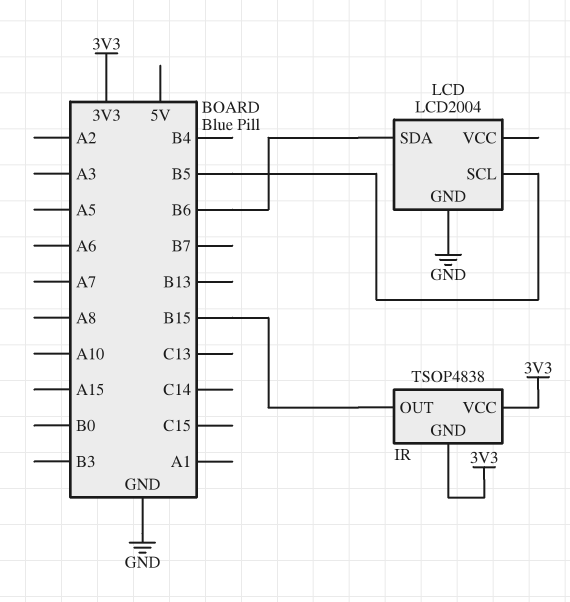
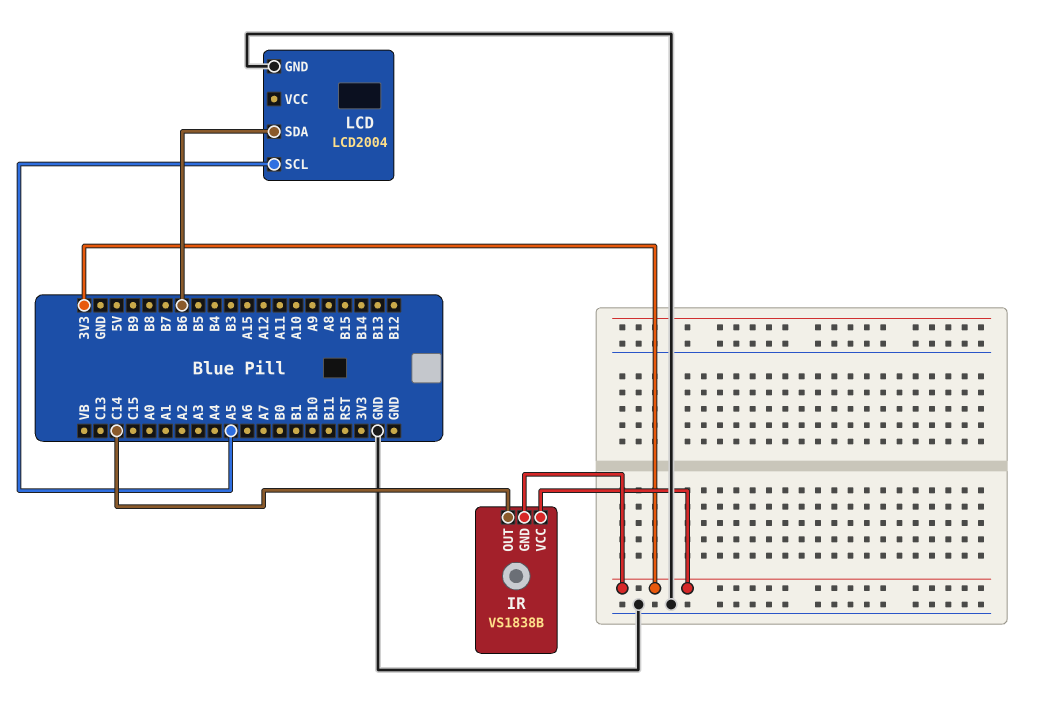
IR: TSOP4838 -> VS1838B
IR pin OUT: B15 -> C14
LCD pin SCL: B5 -> A5

